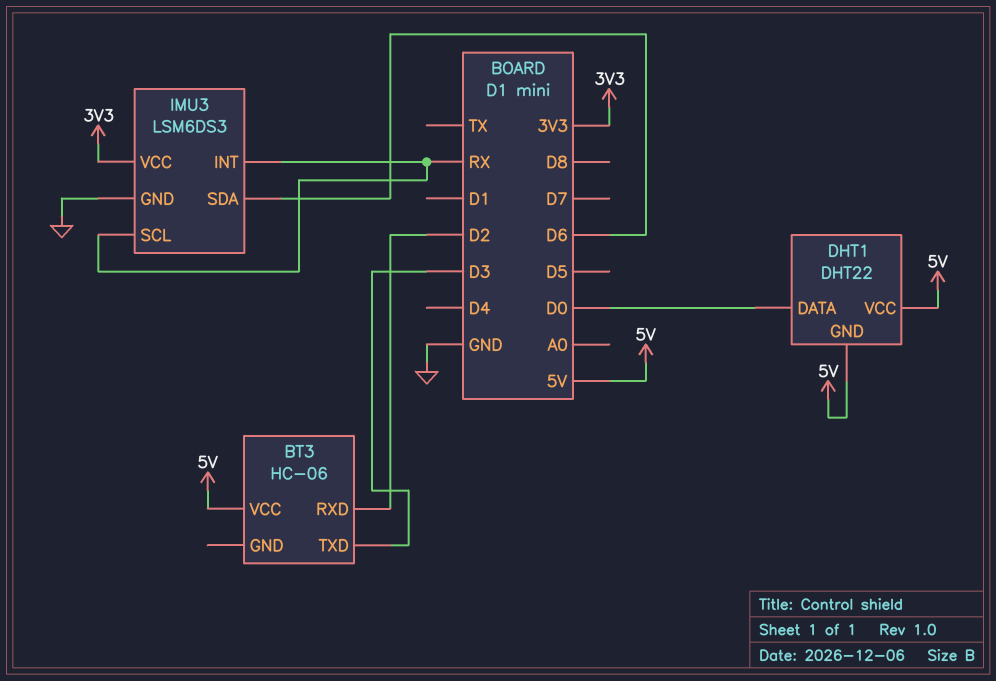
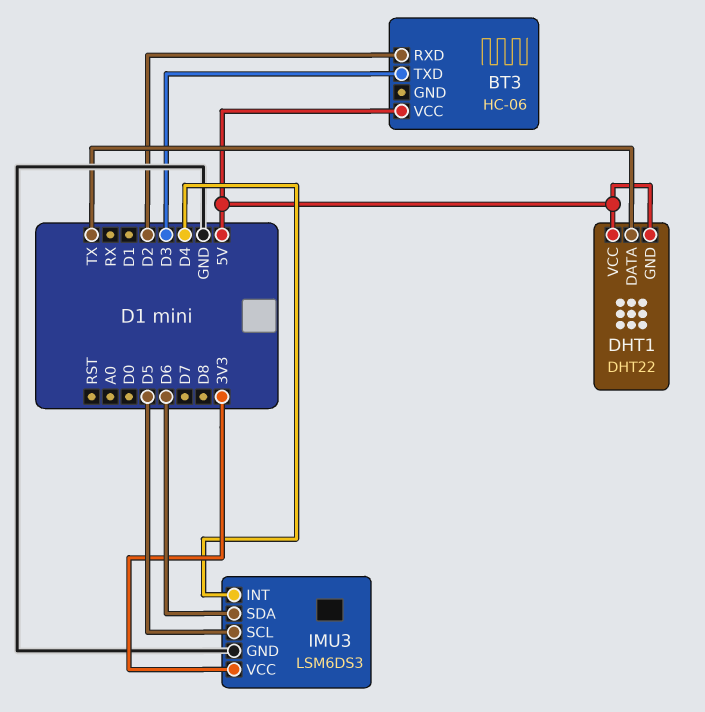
DHT1 pin DATA: D0 -> TX
IMU3 pin INT: RX -> D4
IMU3 pin SCL: RX -> D5

